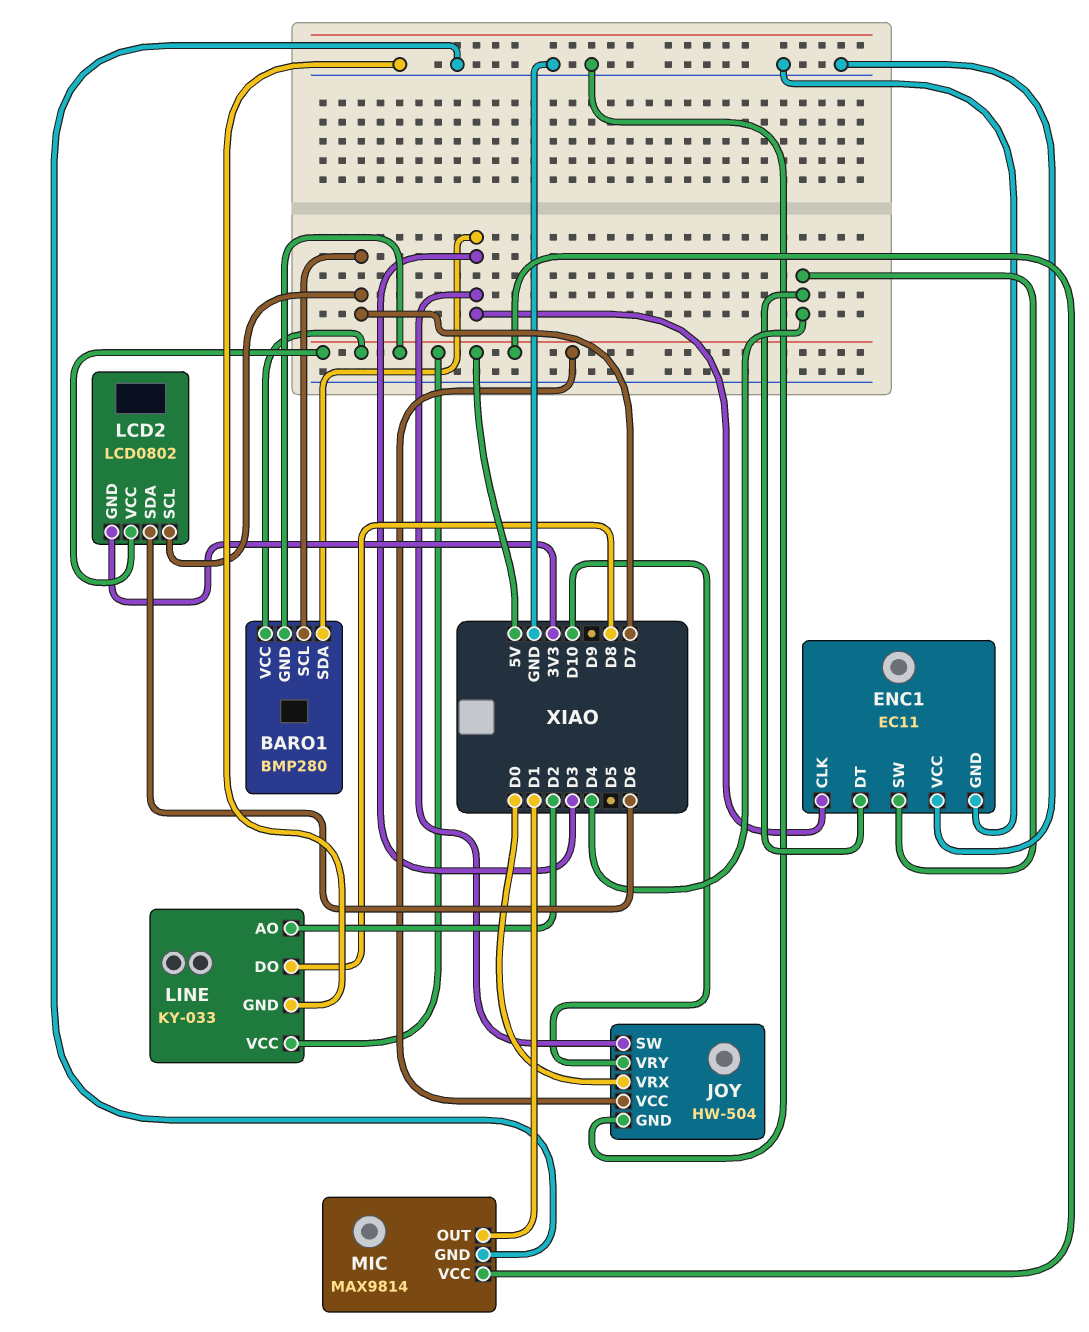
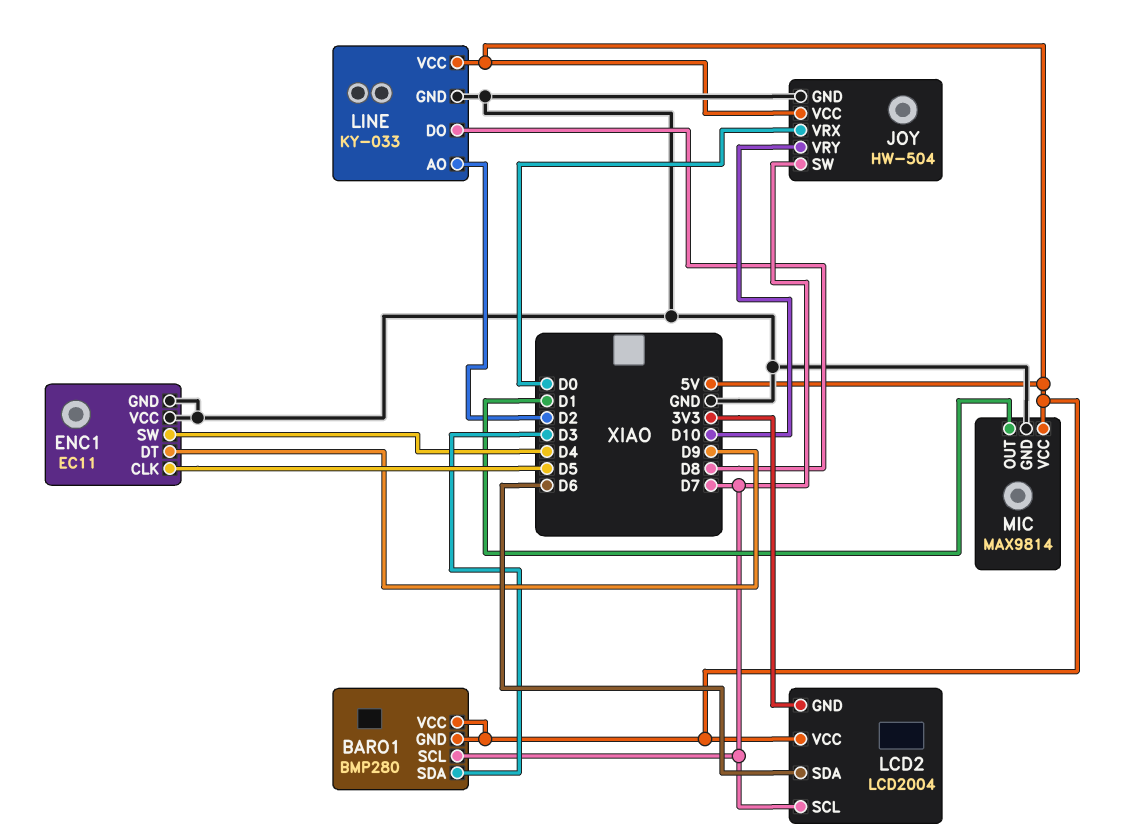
ENC1 pin CLK: D3 -> D5
ENC1 pin DT: D4 -> D9
JOY pin SW: D3 -> D7
LCD2: LCD0802 -> LCD2004

